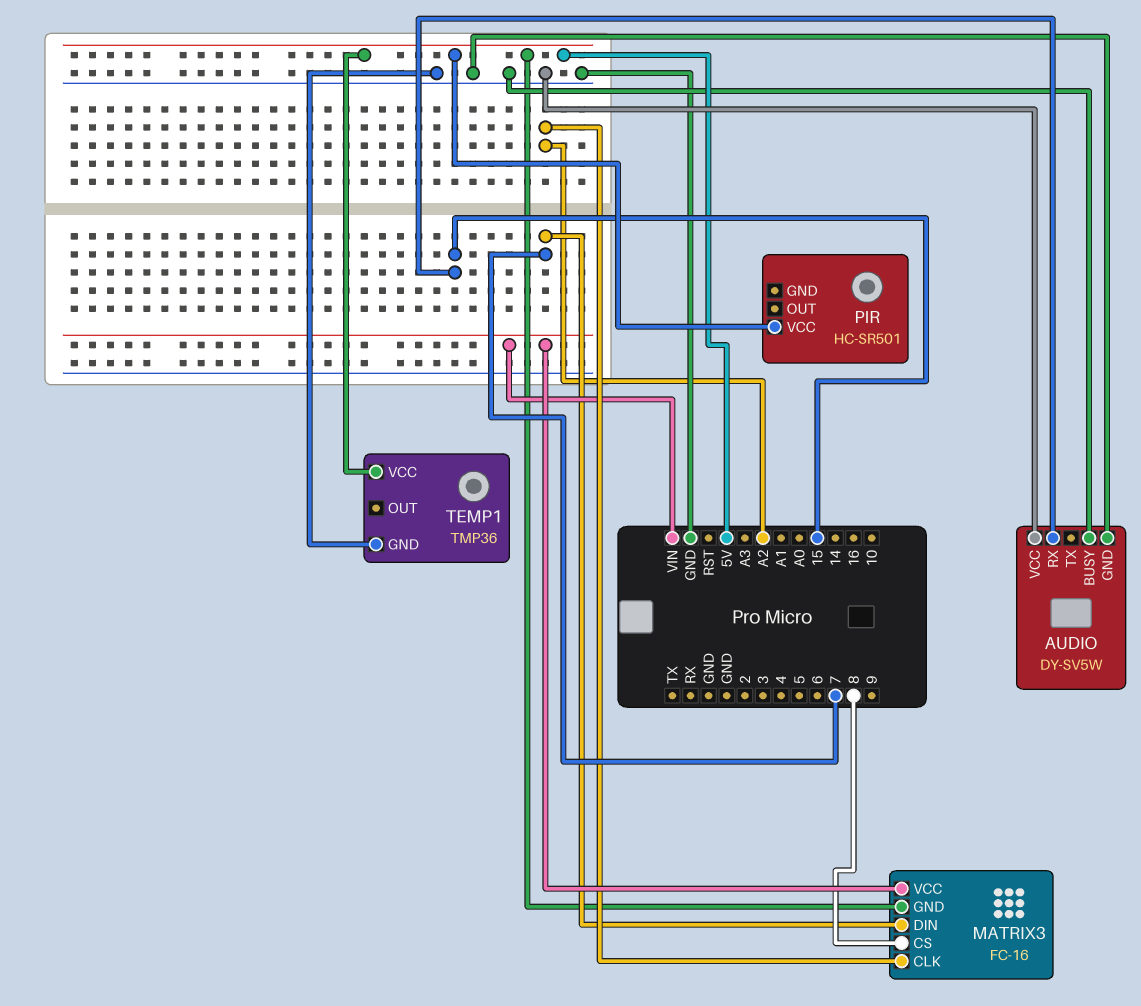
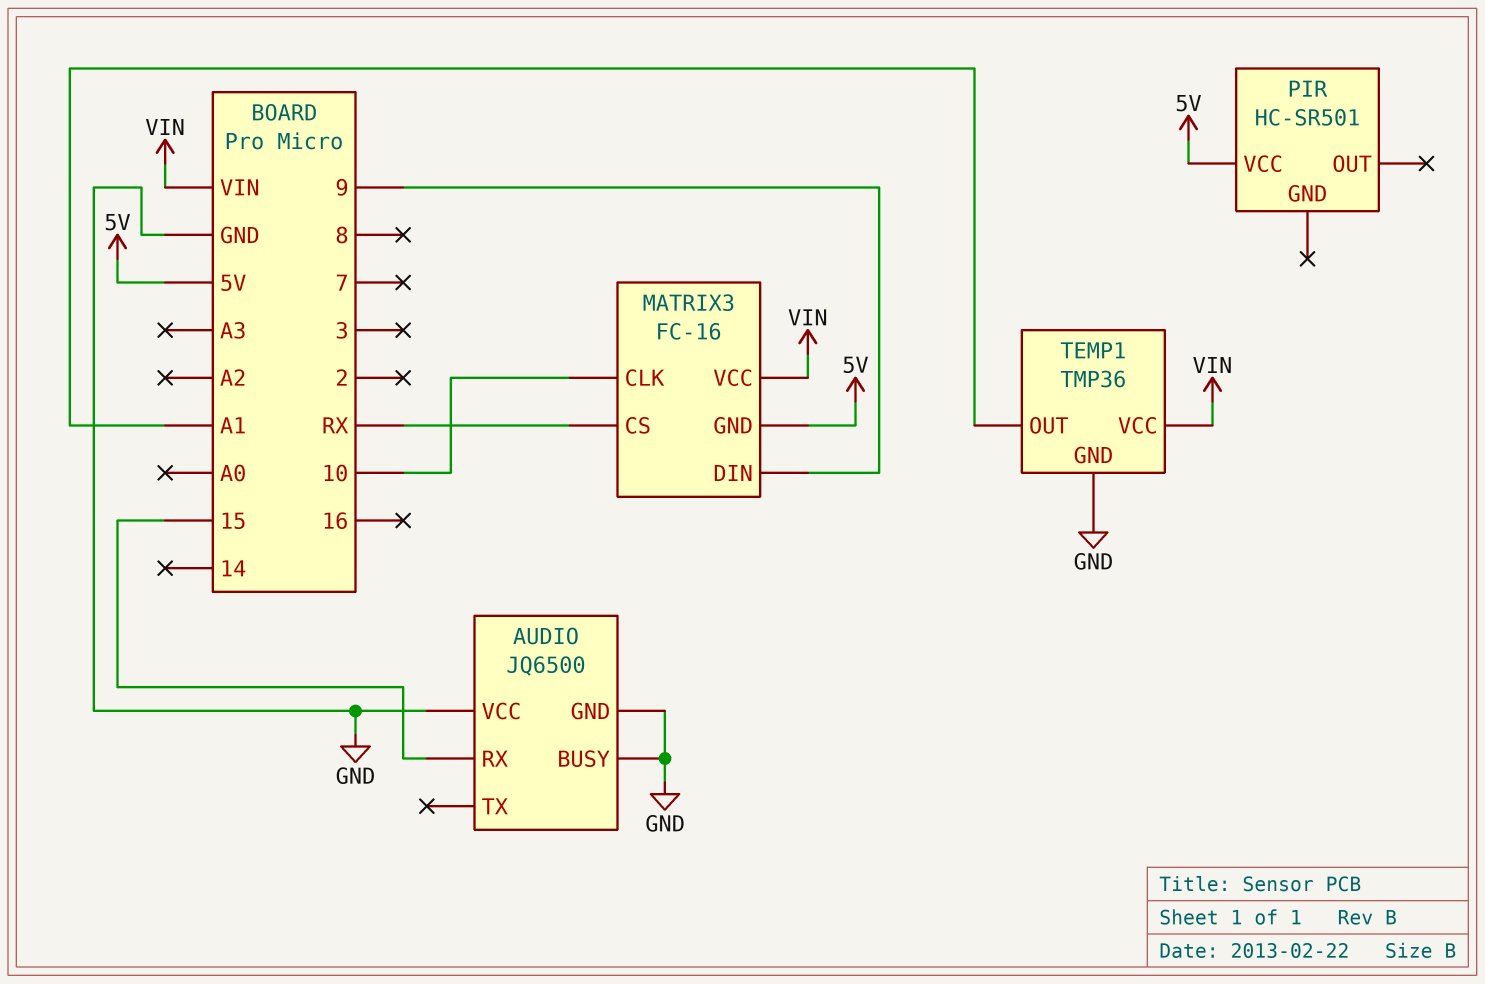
AUDIO: DY-SV5W -> JQ6500
MATRIX3 pin CLK: A2 -> 10
MATRIX3 pin CS: 8 -> RX
MATRIX3 pin DIN: 7 -> 9
TEMP1 pin OUT: none -> A1
TEMP1 pin VCC: 5V -> VIN

